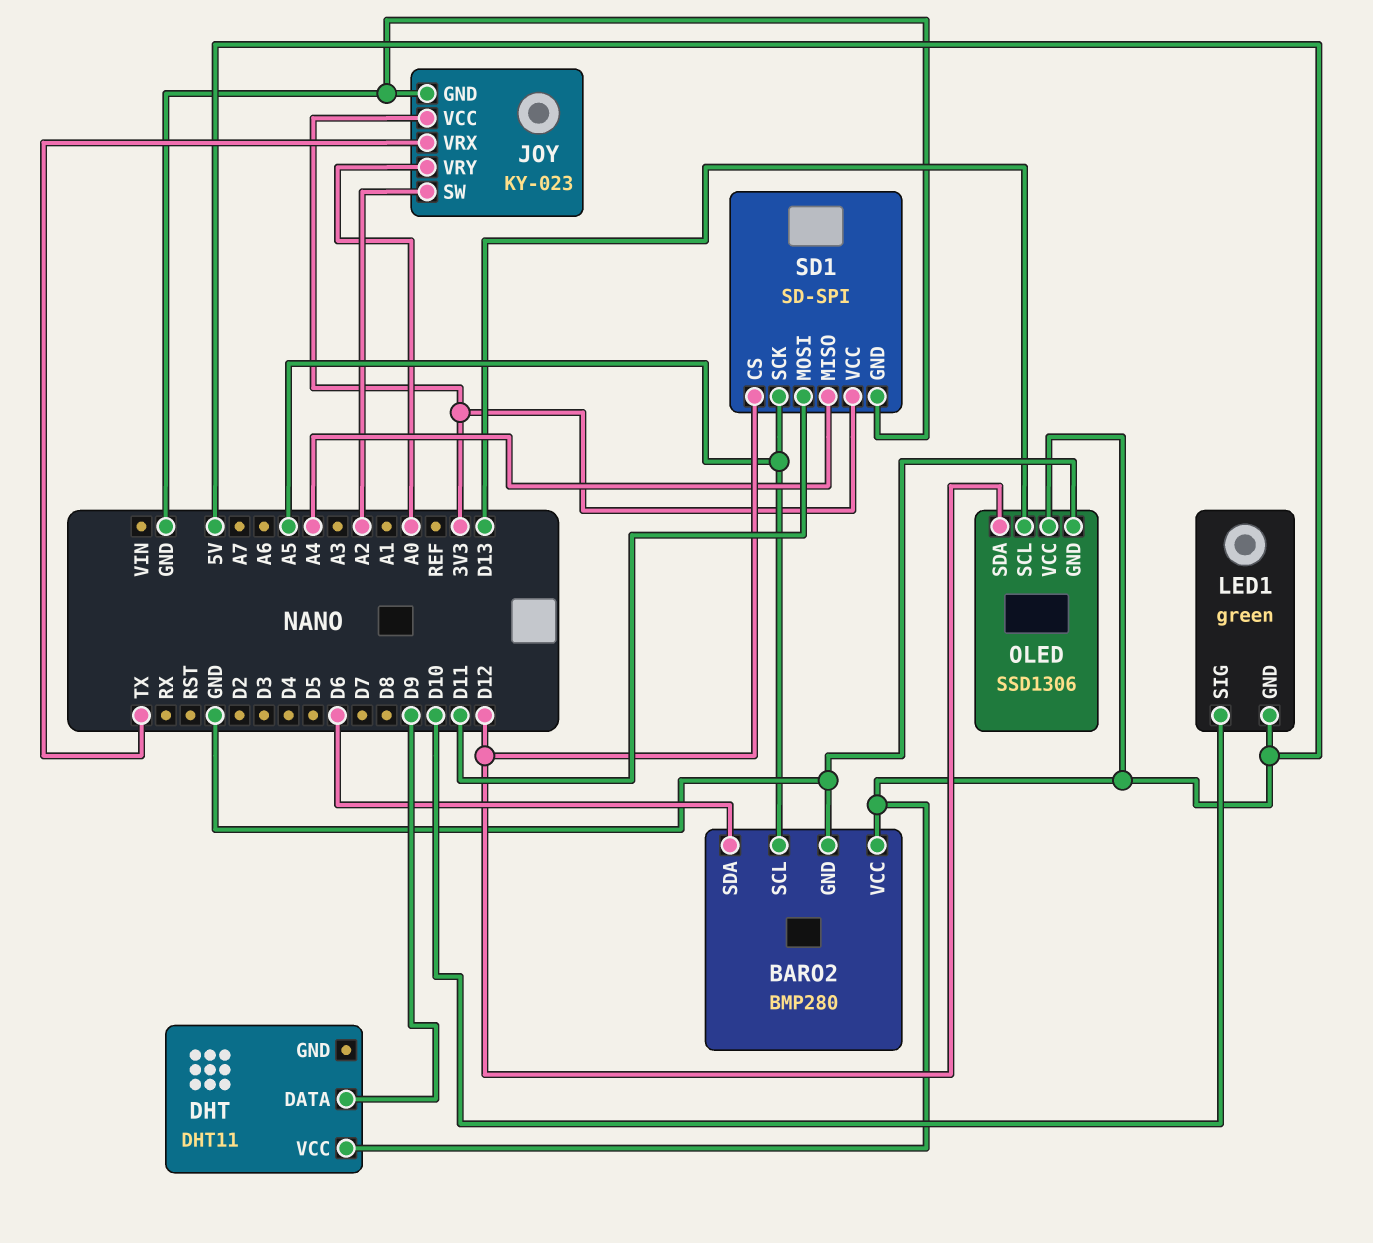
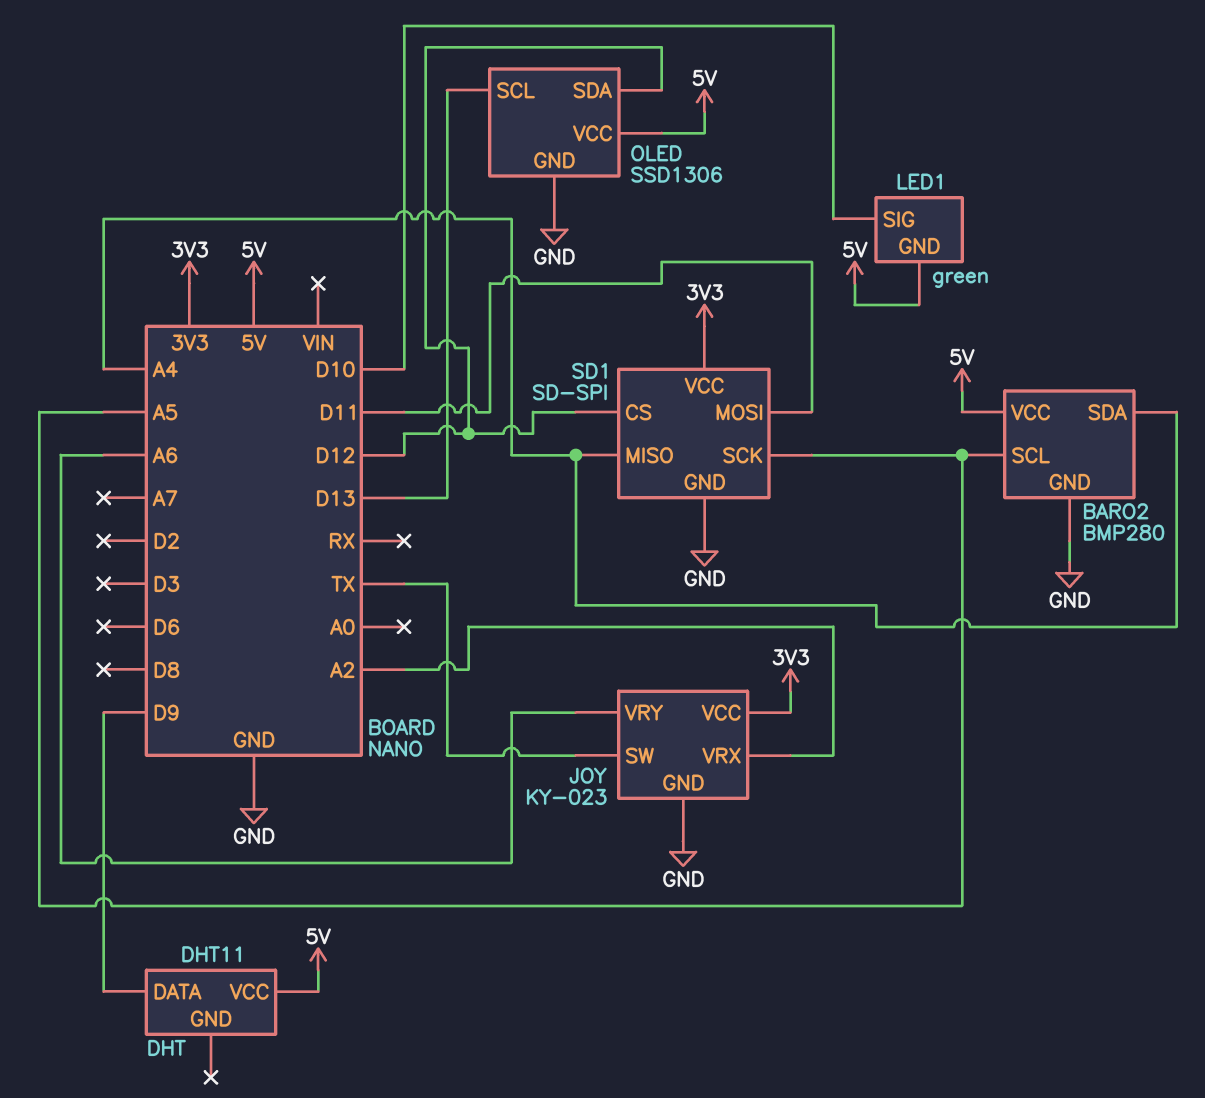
BARO2 pin SDA: D6 -> A4
JOY pin SW: A2 -> TX
JOY pin VRX: TX -> A2
JOY pin VRY: A0 -> A6

